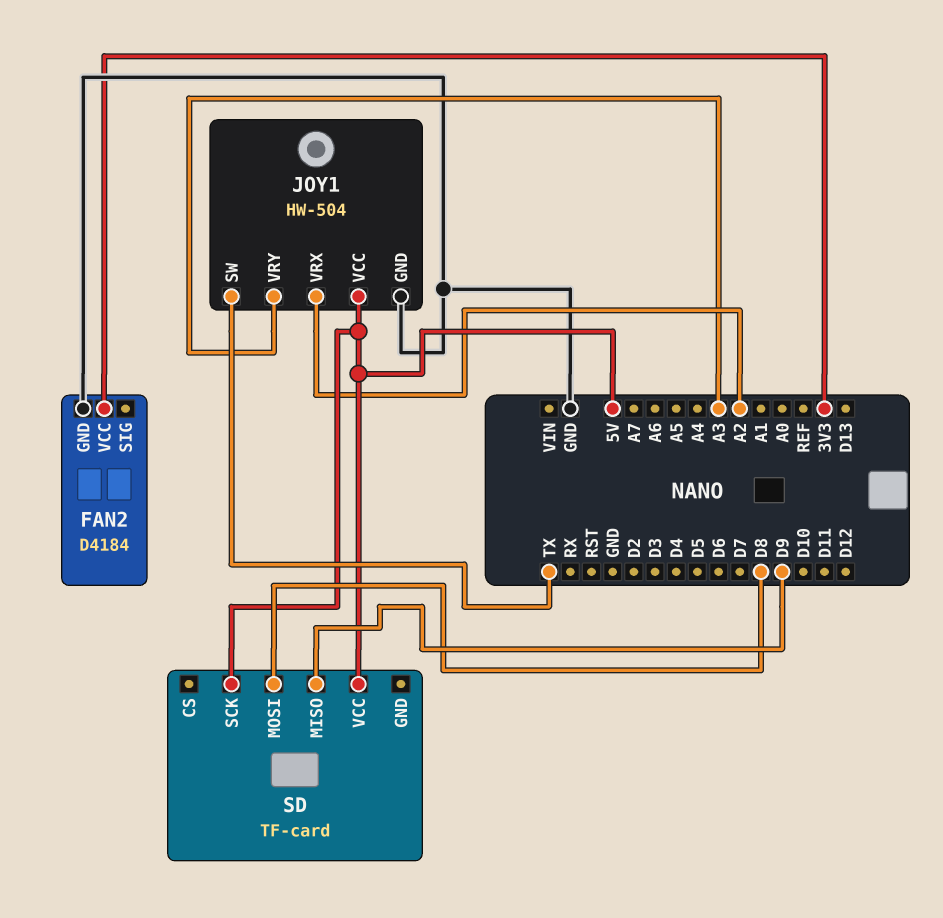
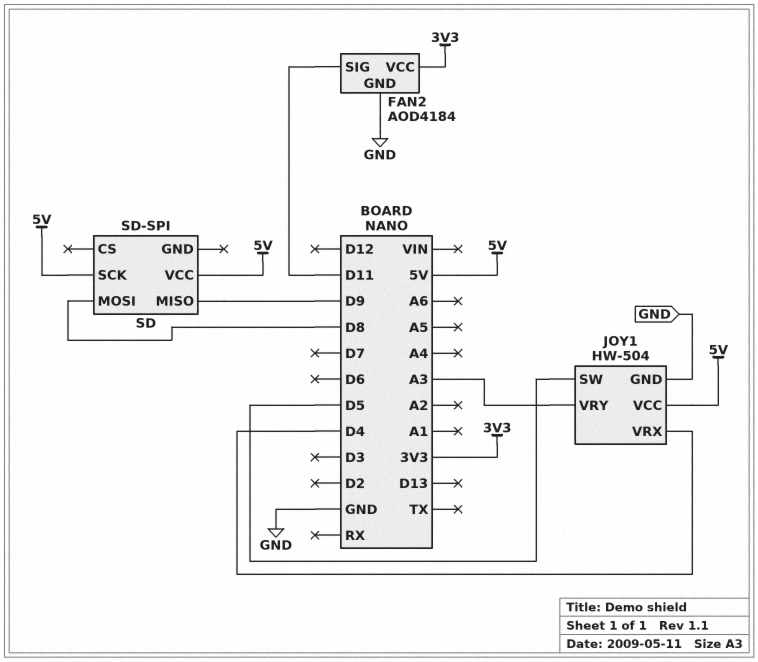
FAN2: D4184 -> AOD4184
FAN2 pin SIG: none -> D11
JOY1 pin SW: TX -> D5
JOY1 pin VRX: A2 -> D4
SD: TF-card -> SD-SPI

